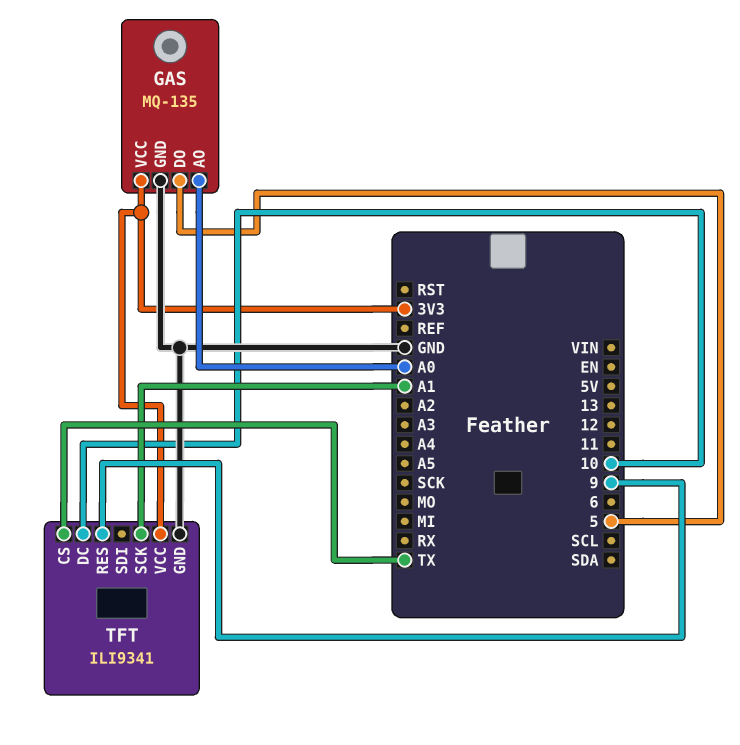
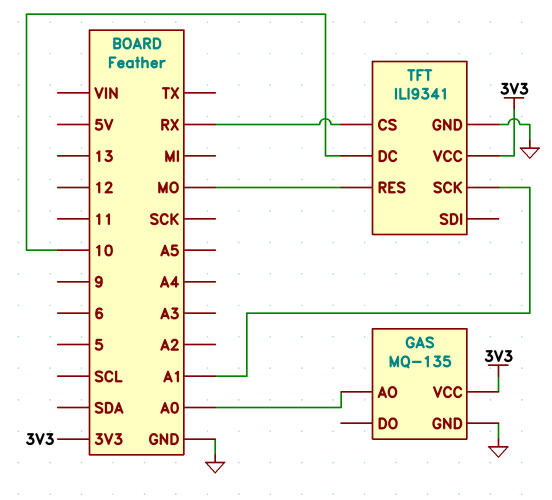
GAS pin DO: 5 -> none
TFT pin CS: TX -> RX
TFT pin RES: 9 -> MO

